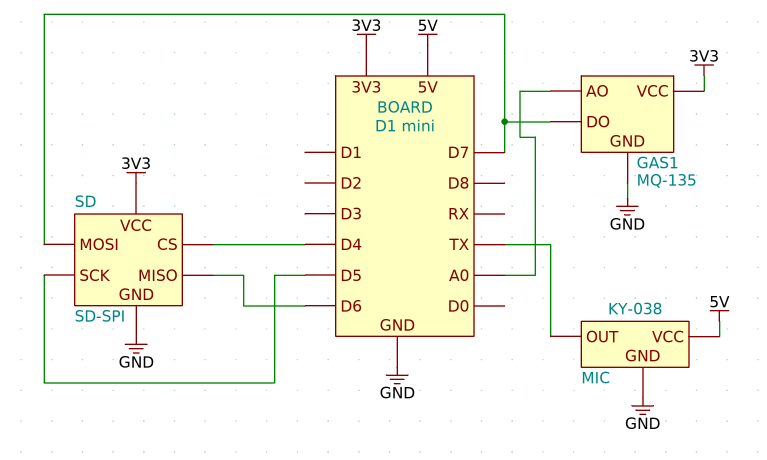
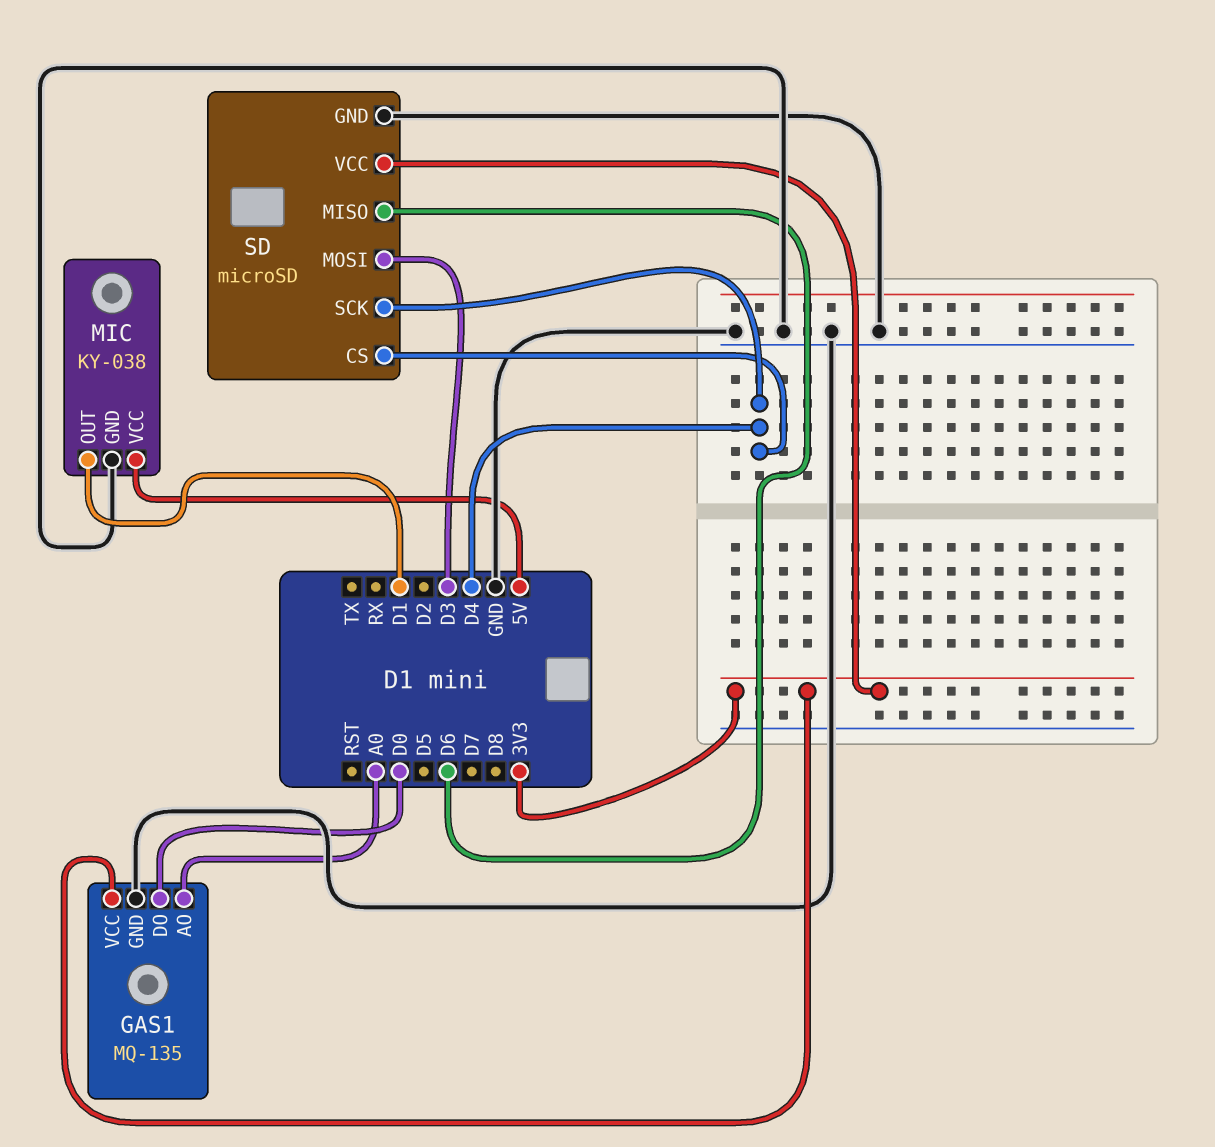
GAS1 pin DO: D7 -> D0
MIC pin OUT: TX -> D1
SD: SD-SPI -> microSD
SD pin MOSI: D7 -> D3
SD pin SCK: D5 -> D4

